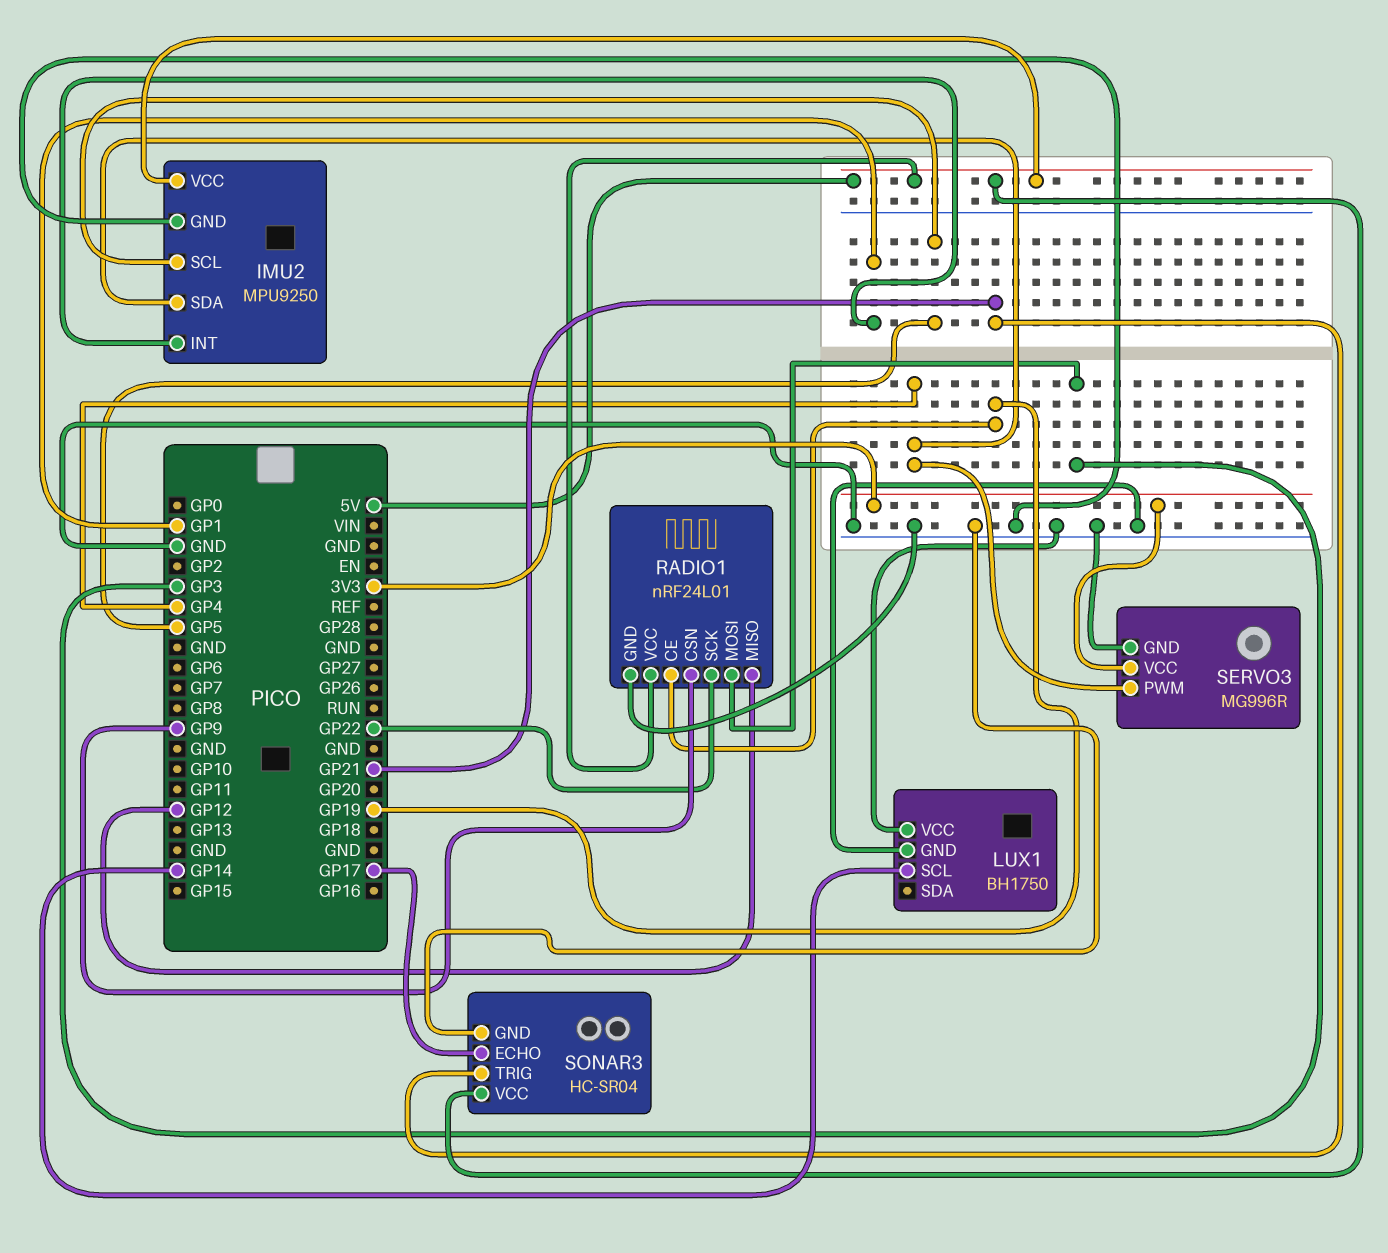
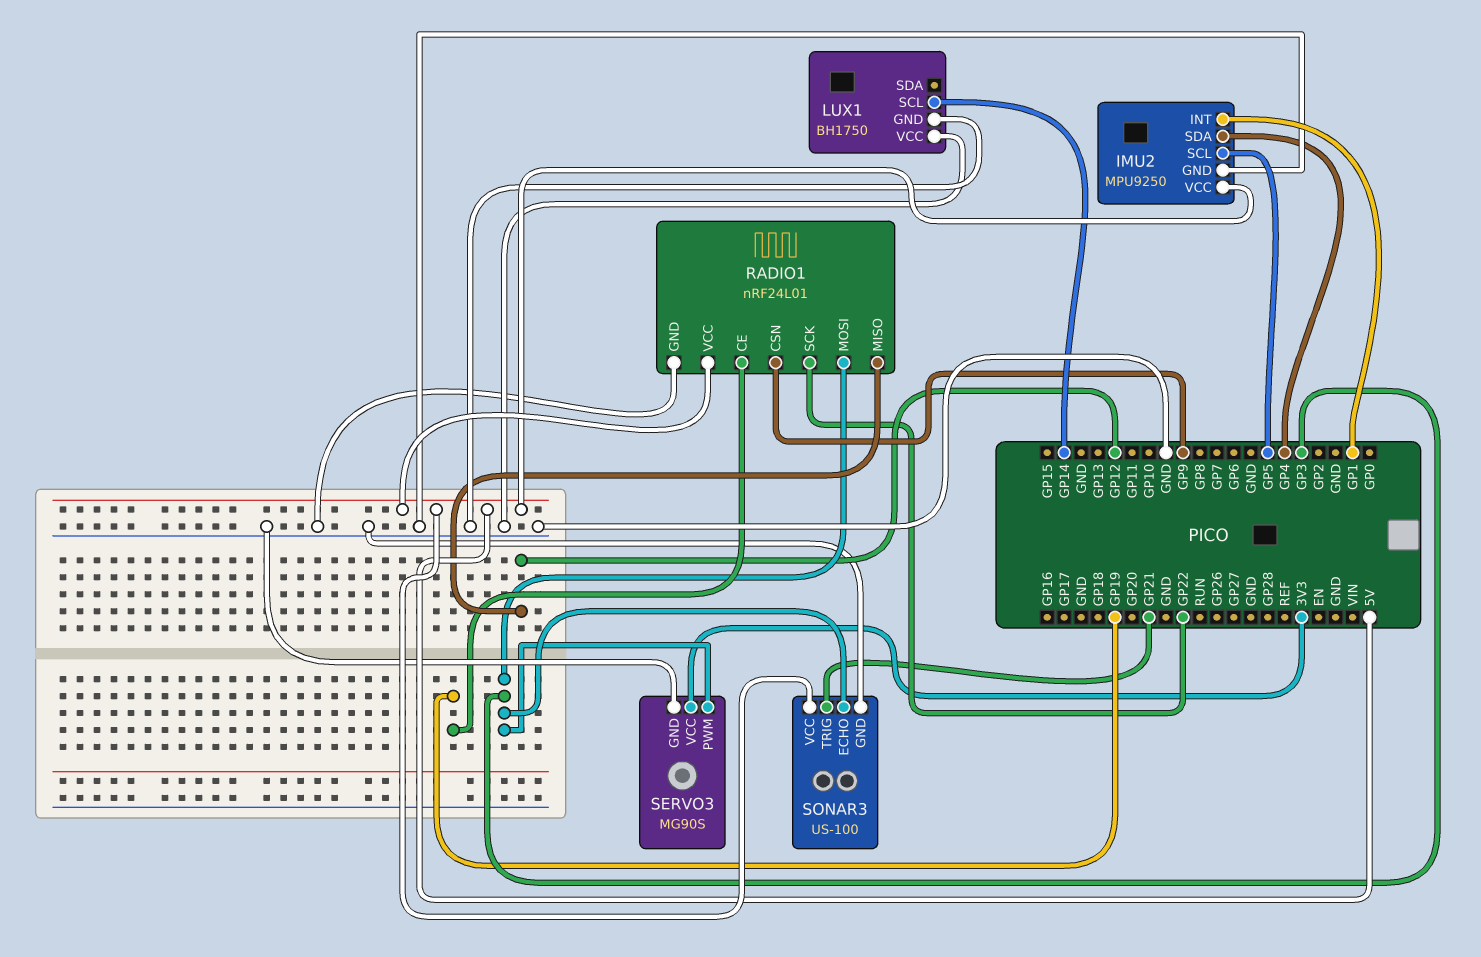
SERVO3: MG996R -> MG90S
SERVO3 pin PWM: GP4 -> GP3
SONAR3: HC-SR04 -> US-100
SONAR3 pin ECHO: GP17 -> GP3

